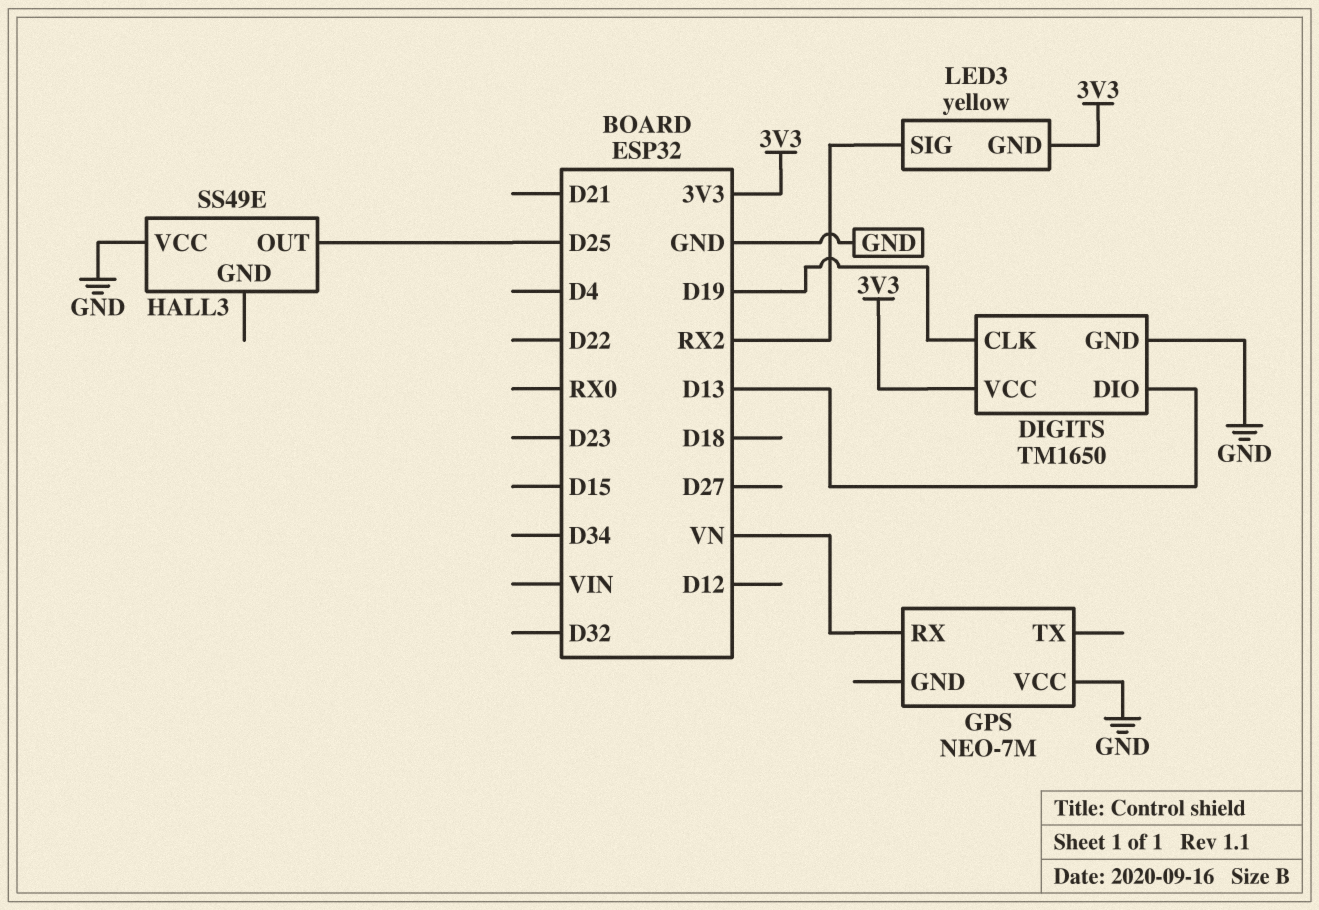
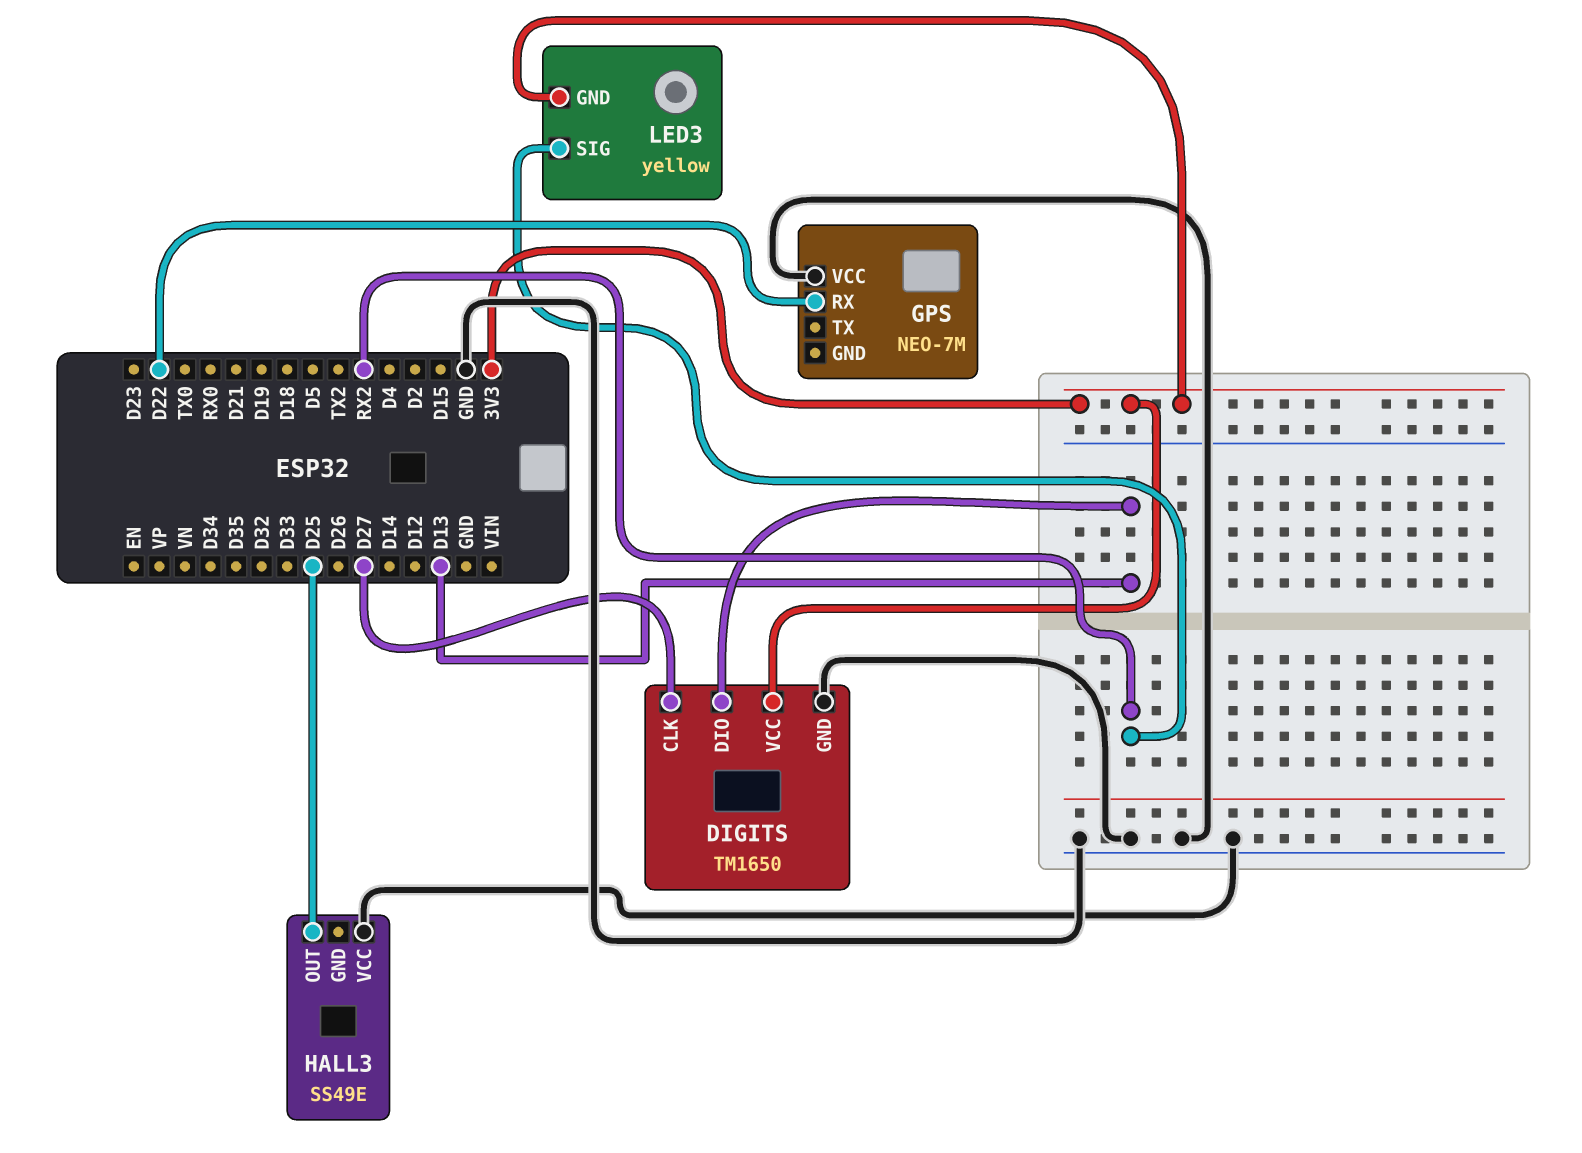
DIGITS pin CLK: D19 -> D27
GPS pin RX: VN -> D22

